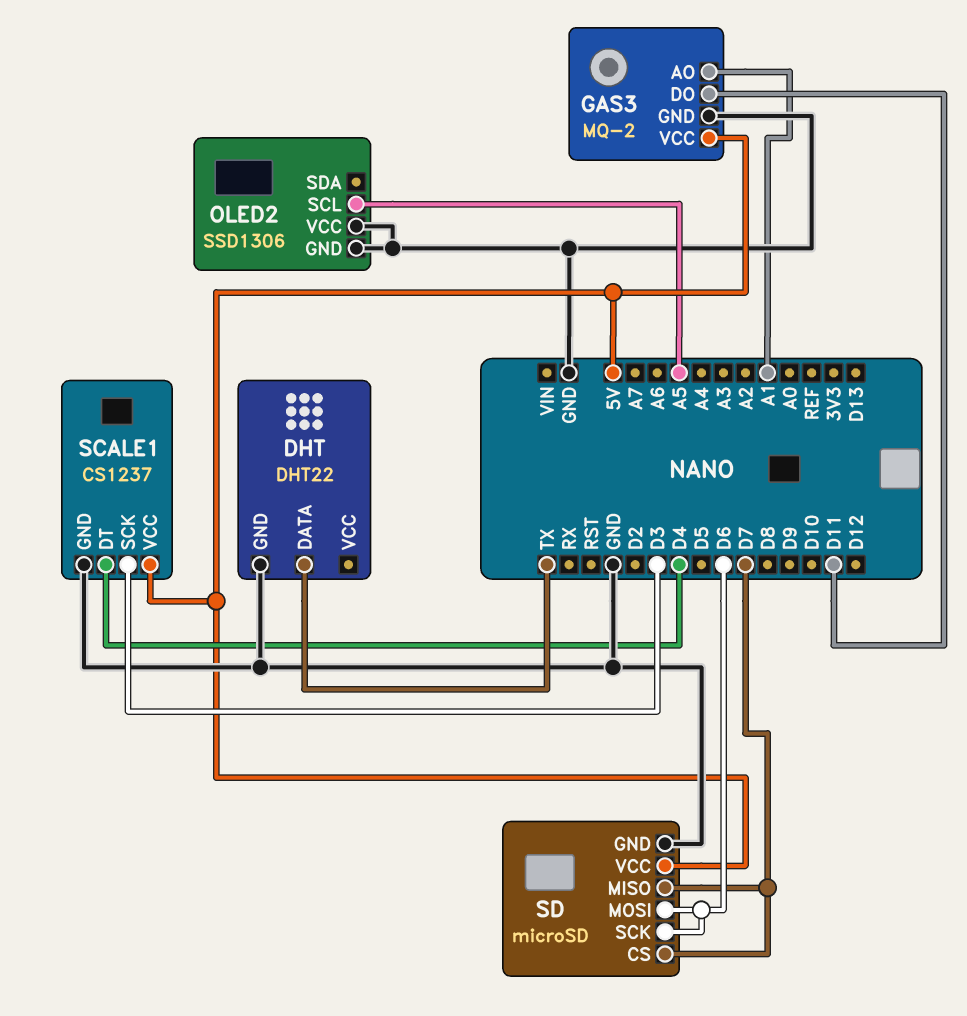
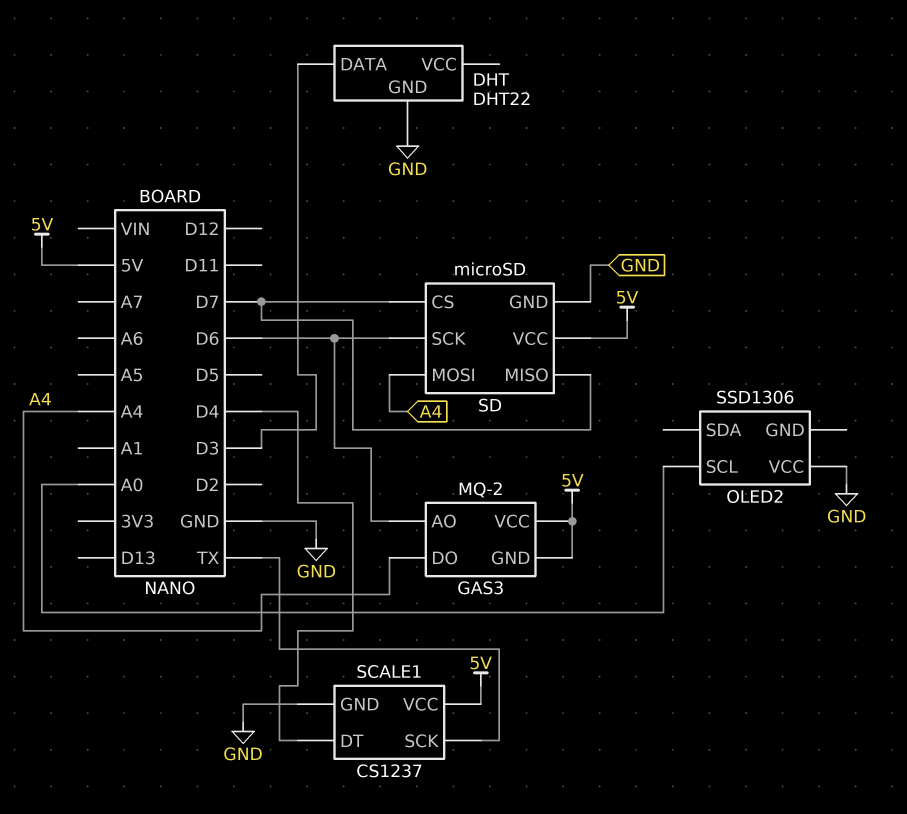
DHT pin DATA: TX -> D3
GAS3 pin AO: A1 -> D6
GAS3 pin DO: D11 -> A4
GAS3 pin GND: GND -> 5V
OLED2 pin GND: GND -> none
OLED2 pin SCL: A5 -> A0
SCALE1 pin SCK: D3 -> TX
SD pin MOSI: D6 -> A4

